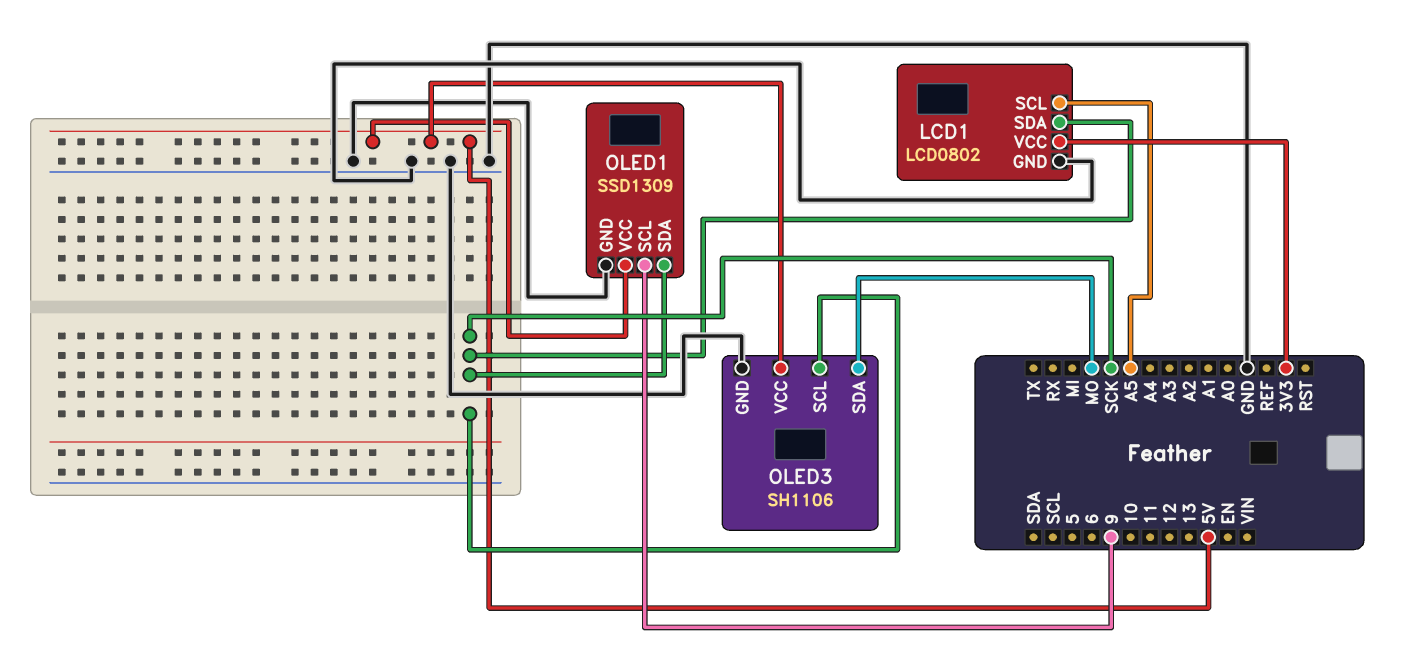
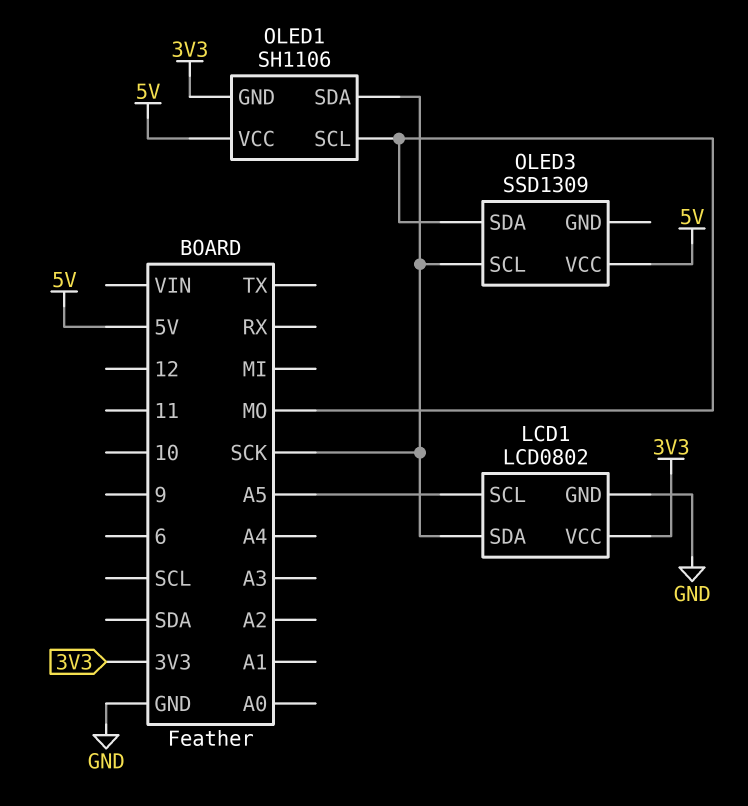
OLED1: SSD1309 -> SH1106
OLED1 pin GND: GND -> 3V3
OLED1 pin SCL: 9 -> MO
OLED3: SH1106 -> SSD1309
OLED3 pin GND: GND -> none

